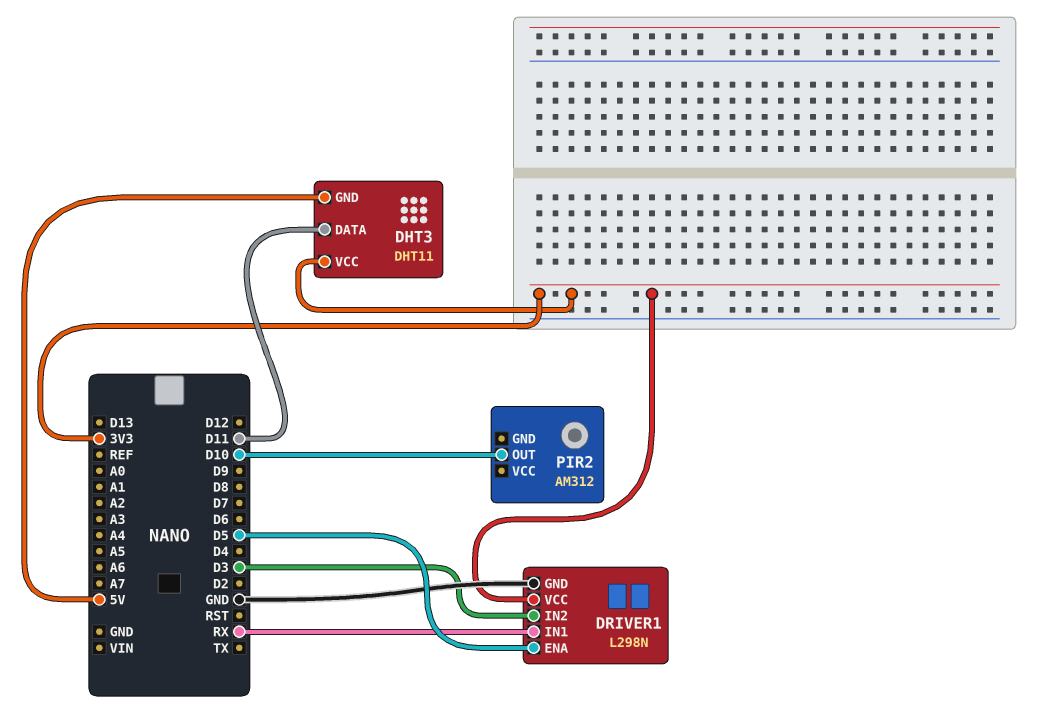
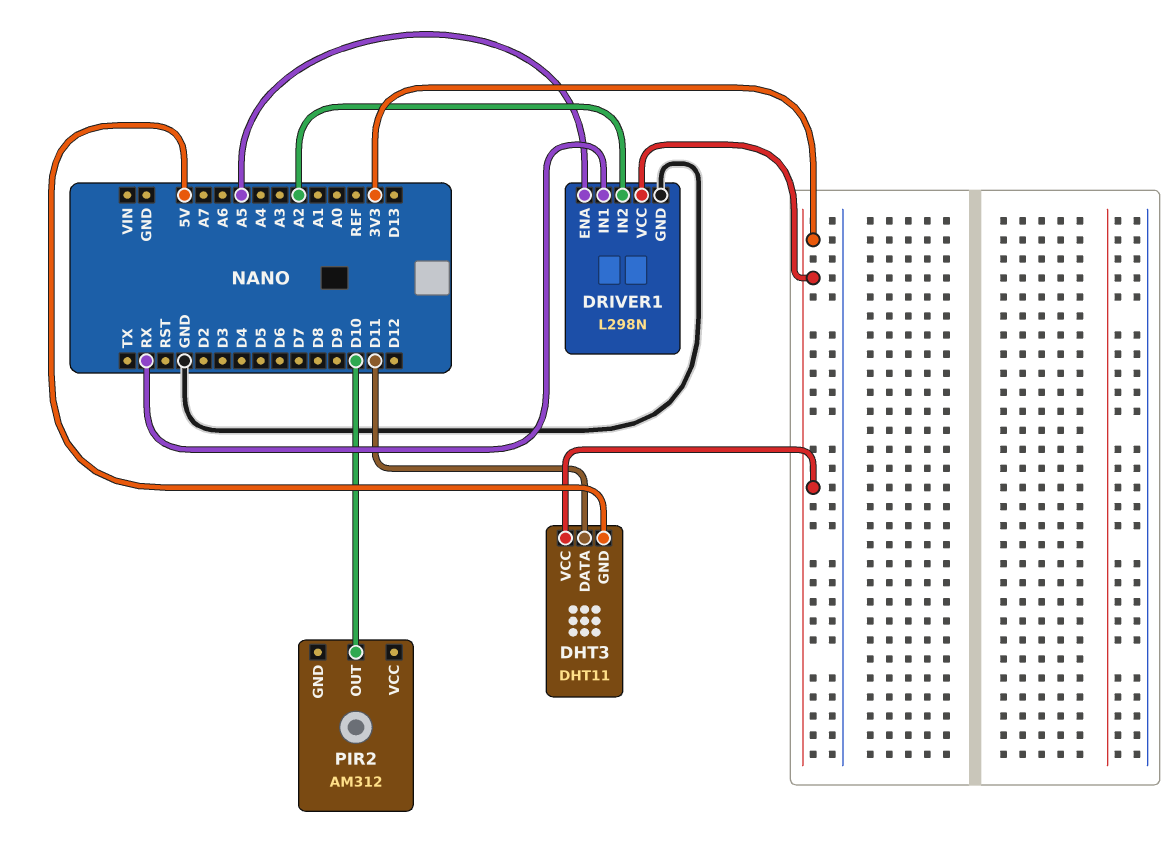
DRIVER1 pin ENA: D5 -> A5
DRIVER1 pin IN2: D3 -> A2

